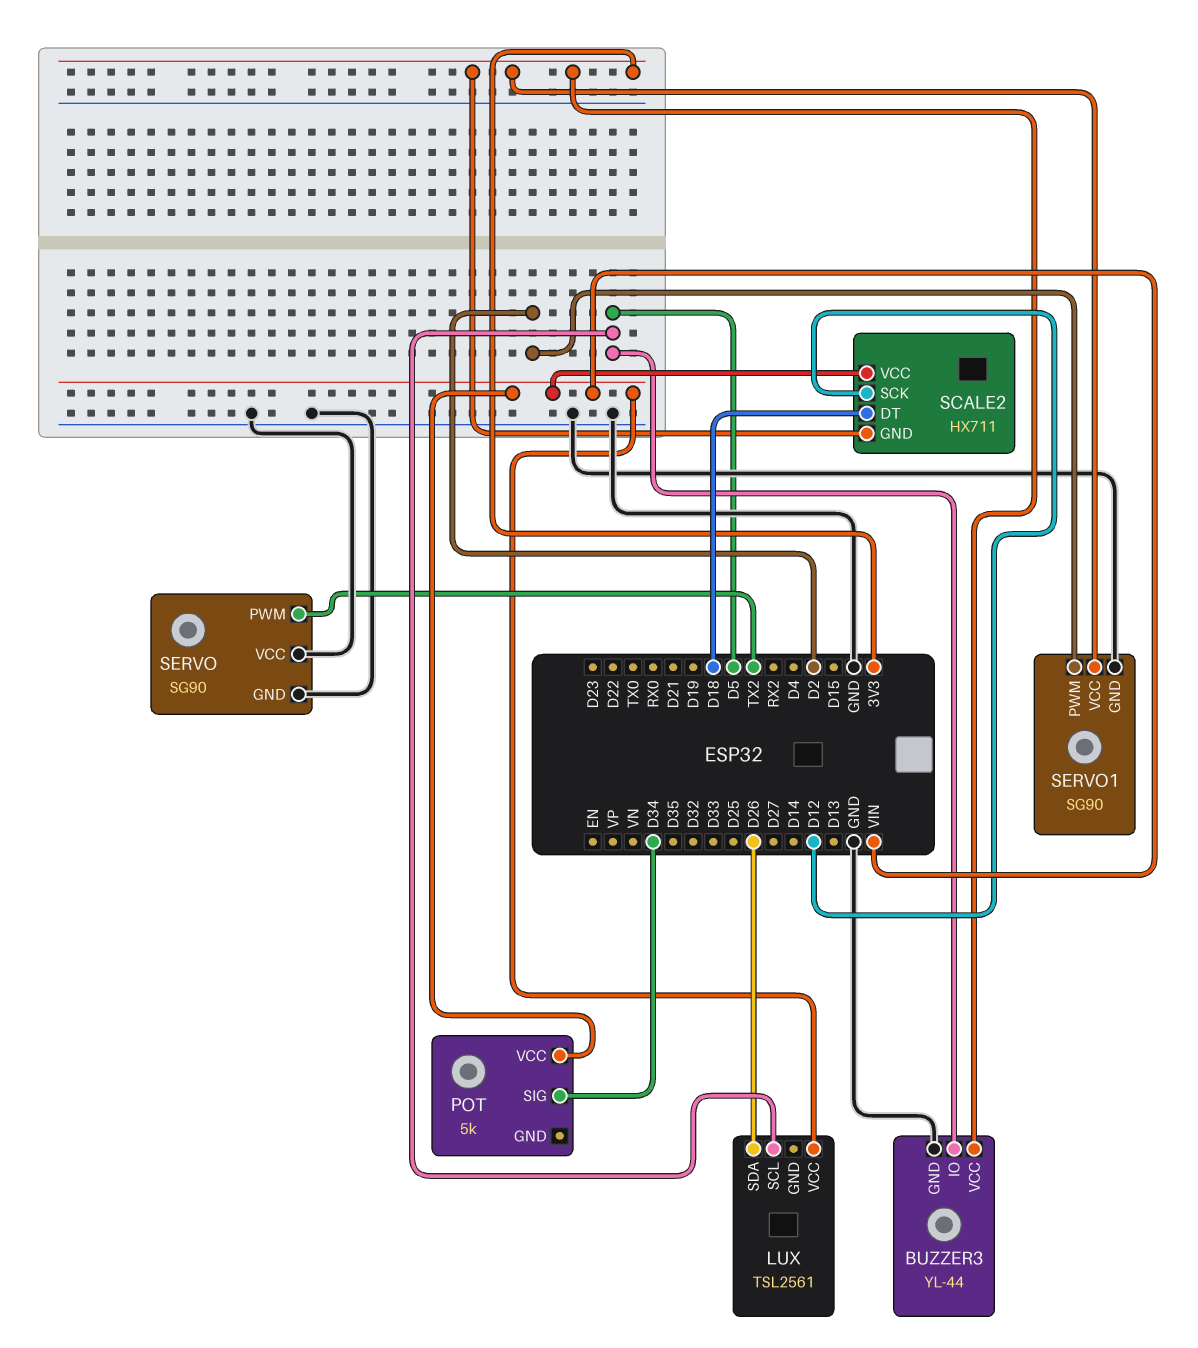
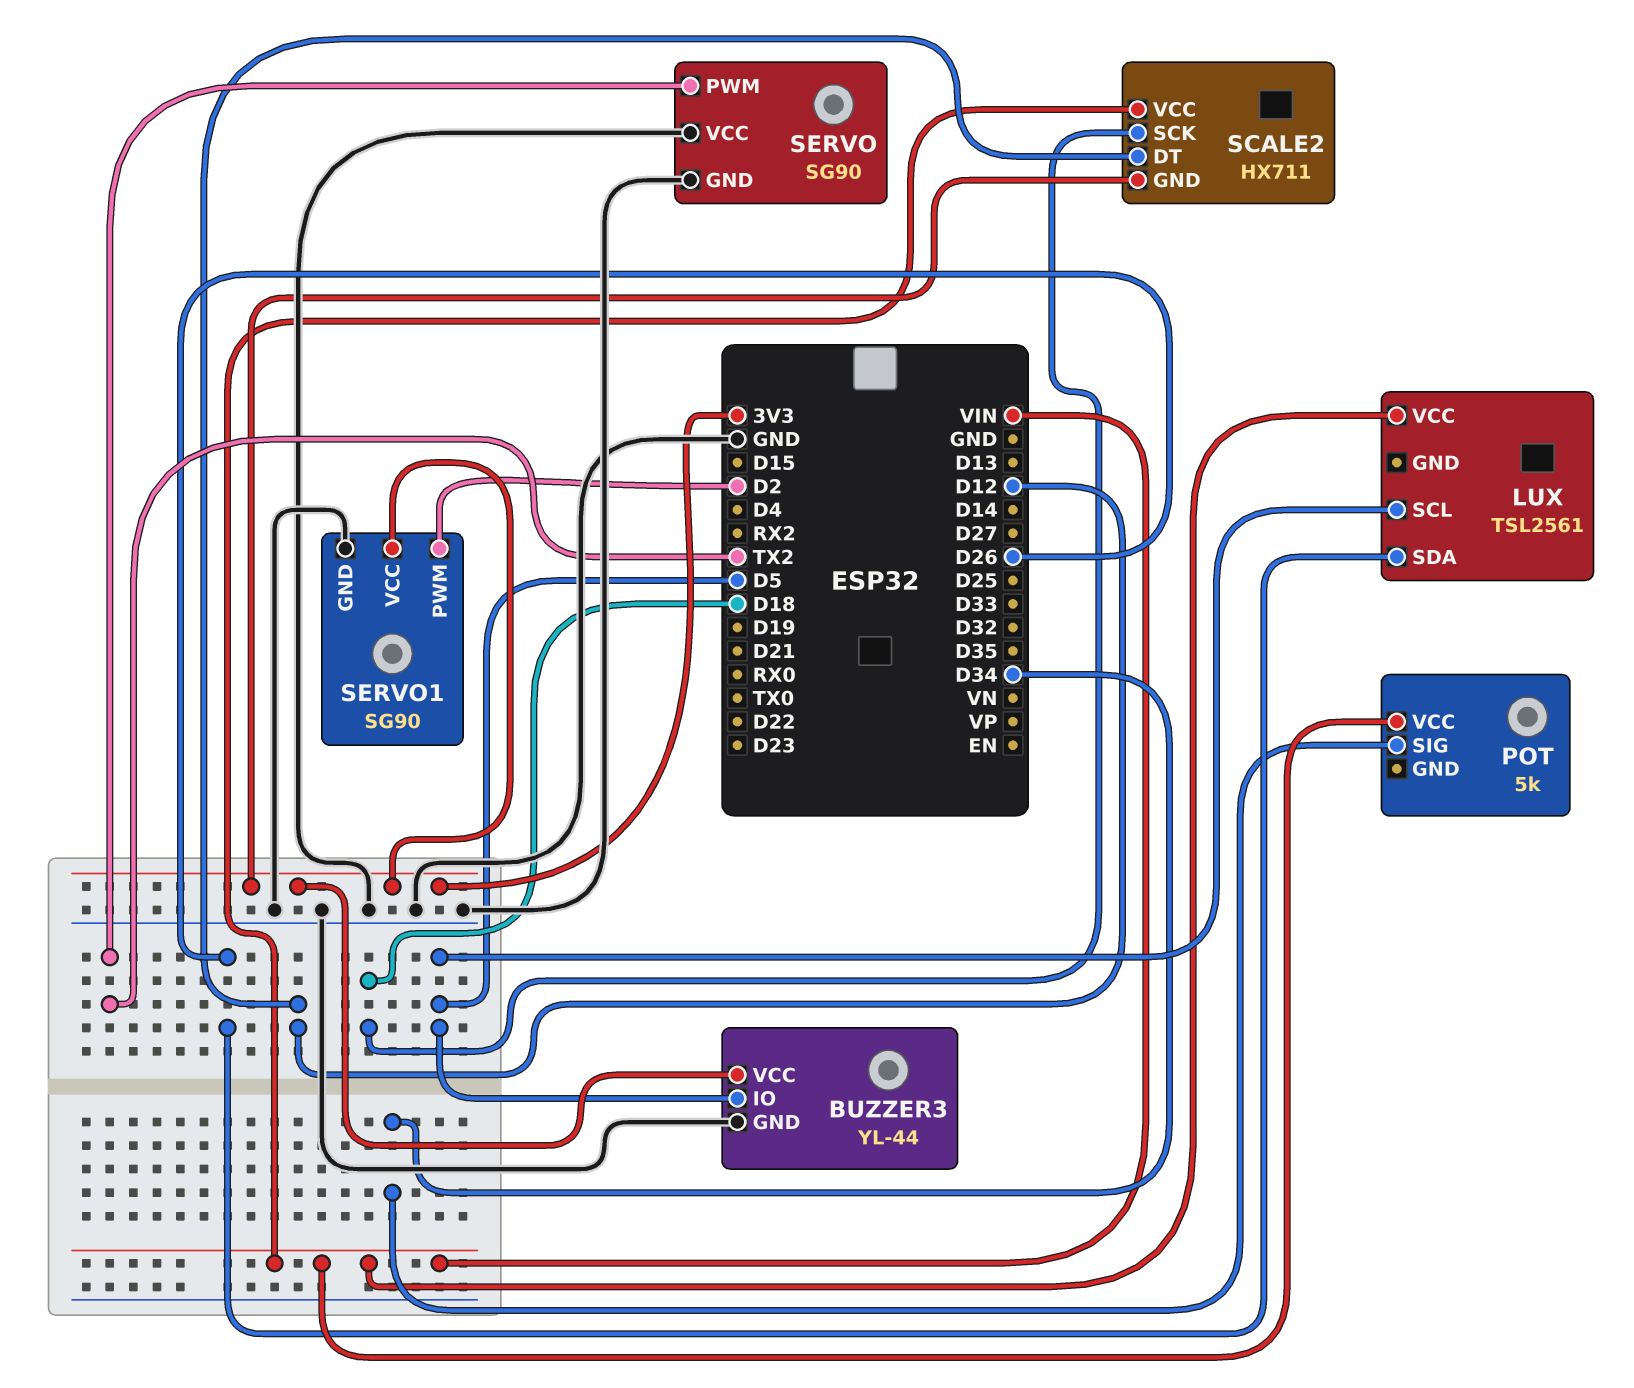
SCALE2 pin DT: D18 -> D12
SCALE2 pin SCK: D12 -> D18

